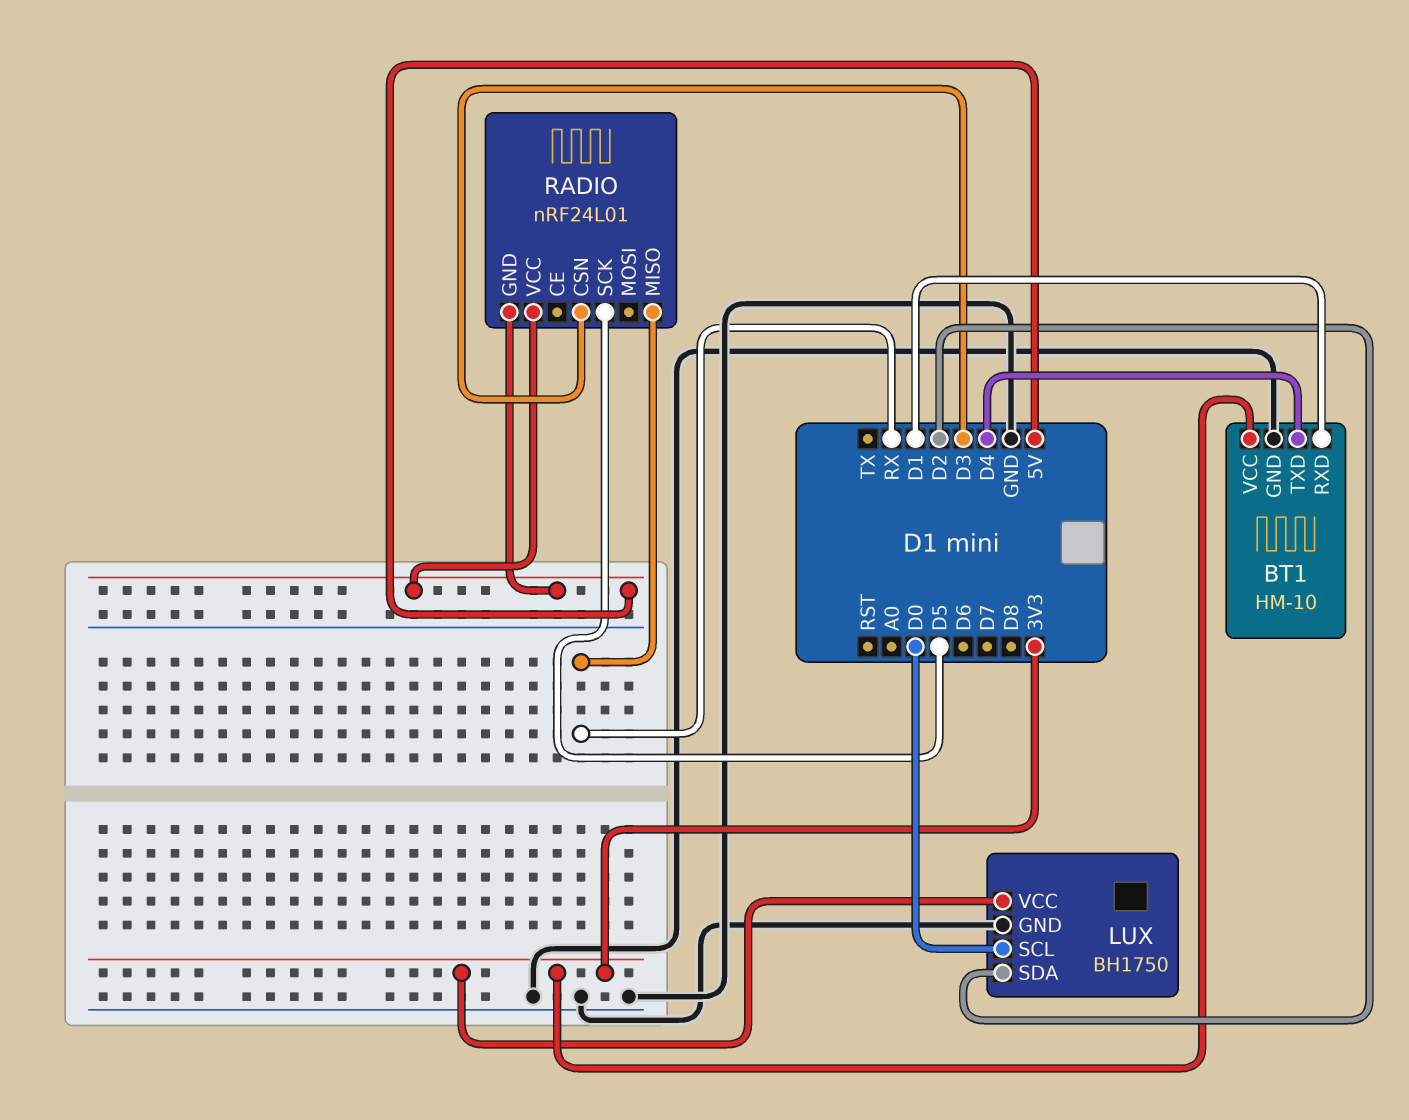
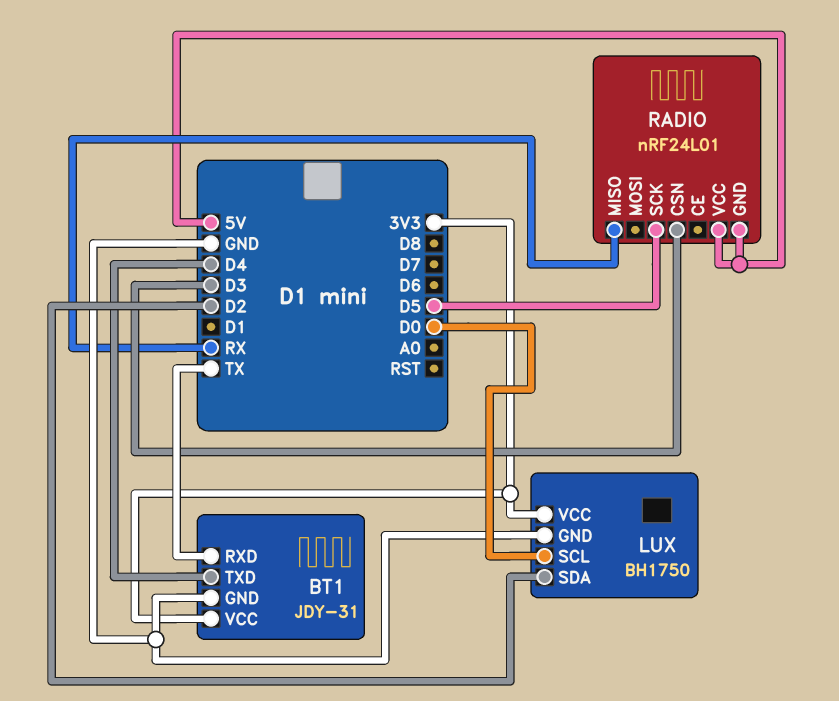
BT1: HM-10 -> JDY-31
BT1 pin RXD: D1 -> TX

